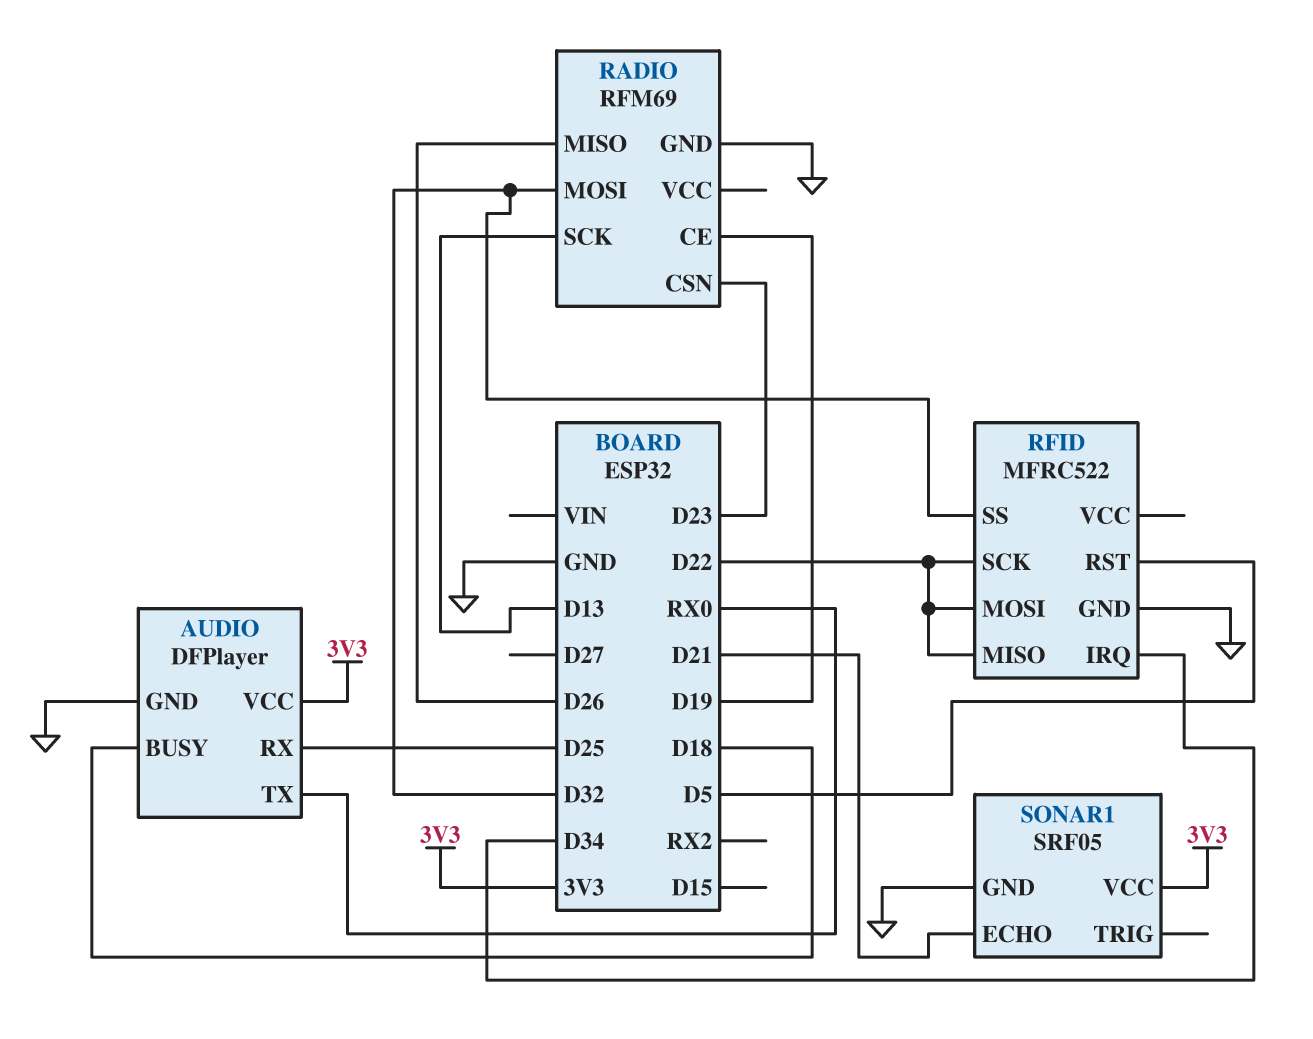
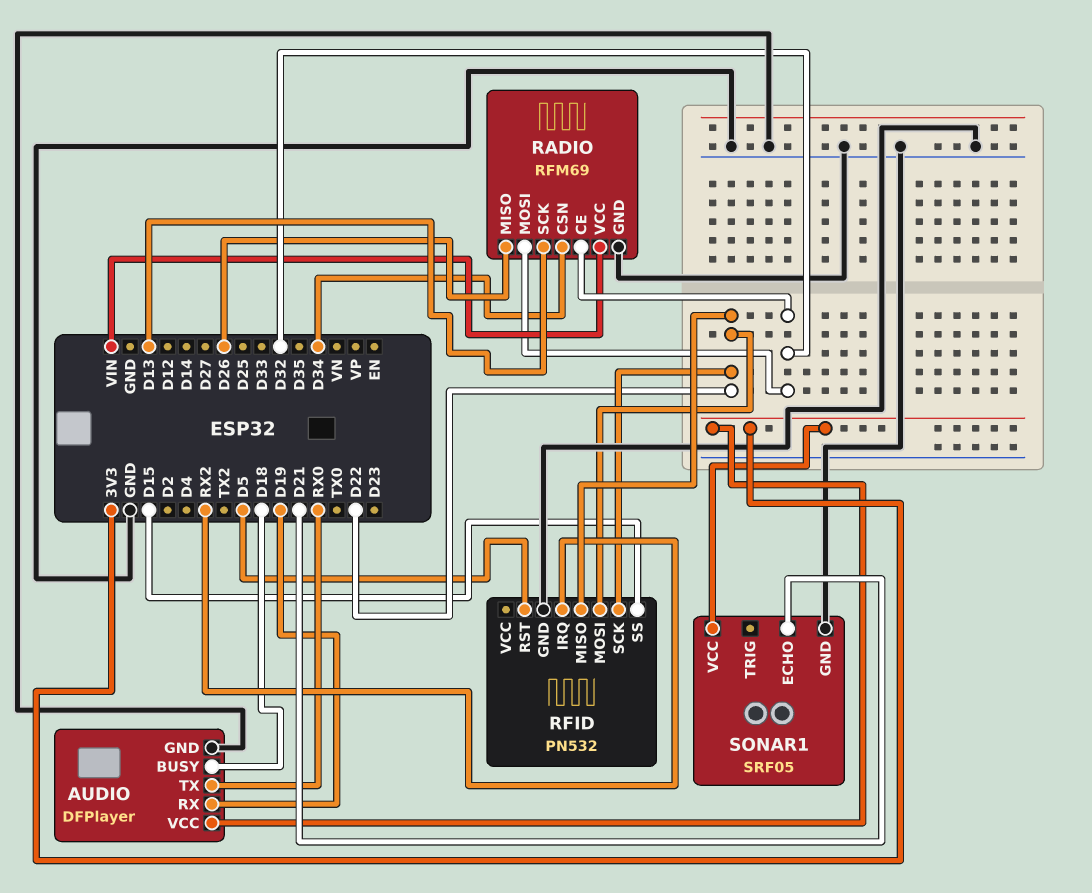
AUDIO pin RX: D25 -> D19
RADIO pin CE: D19 -> D32
RADIO pin CSN: D23 -> D34
RADIO pin VCC: none -> VIN
RFID: MFRC522 -> PN532
RFID pin IRQ: D34 -> RX2
RFID pin SS: D32 -> D15

